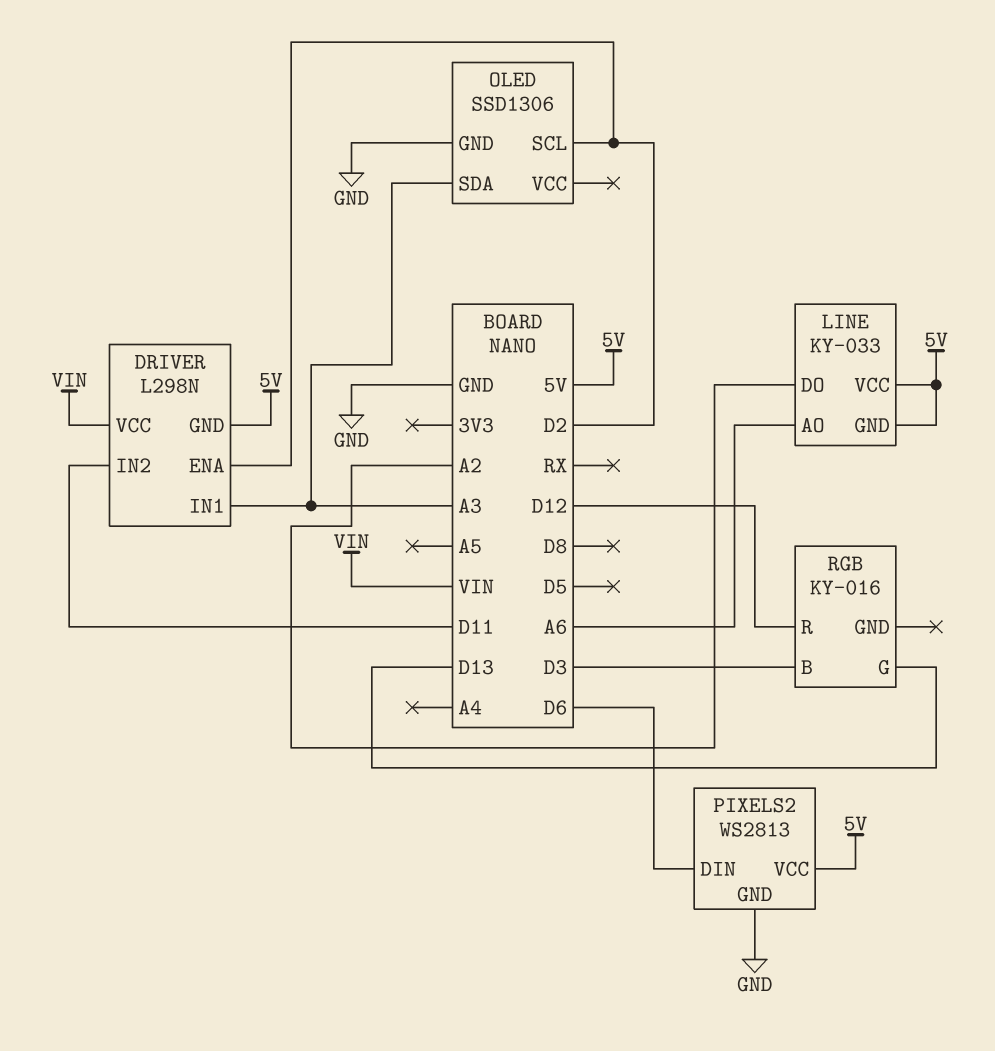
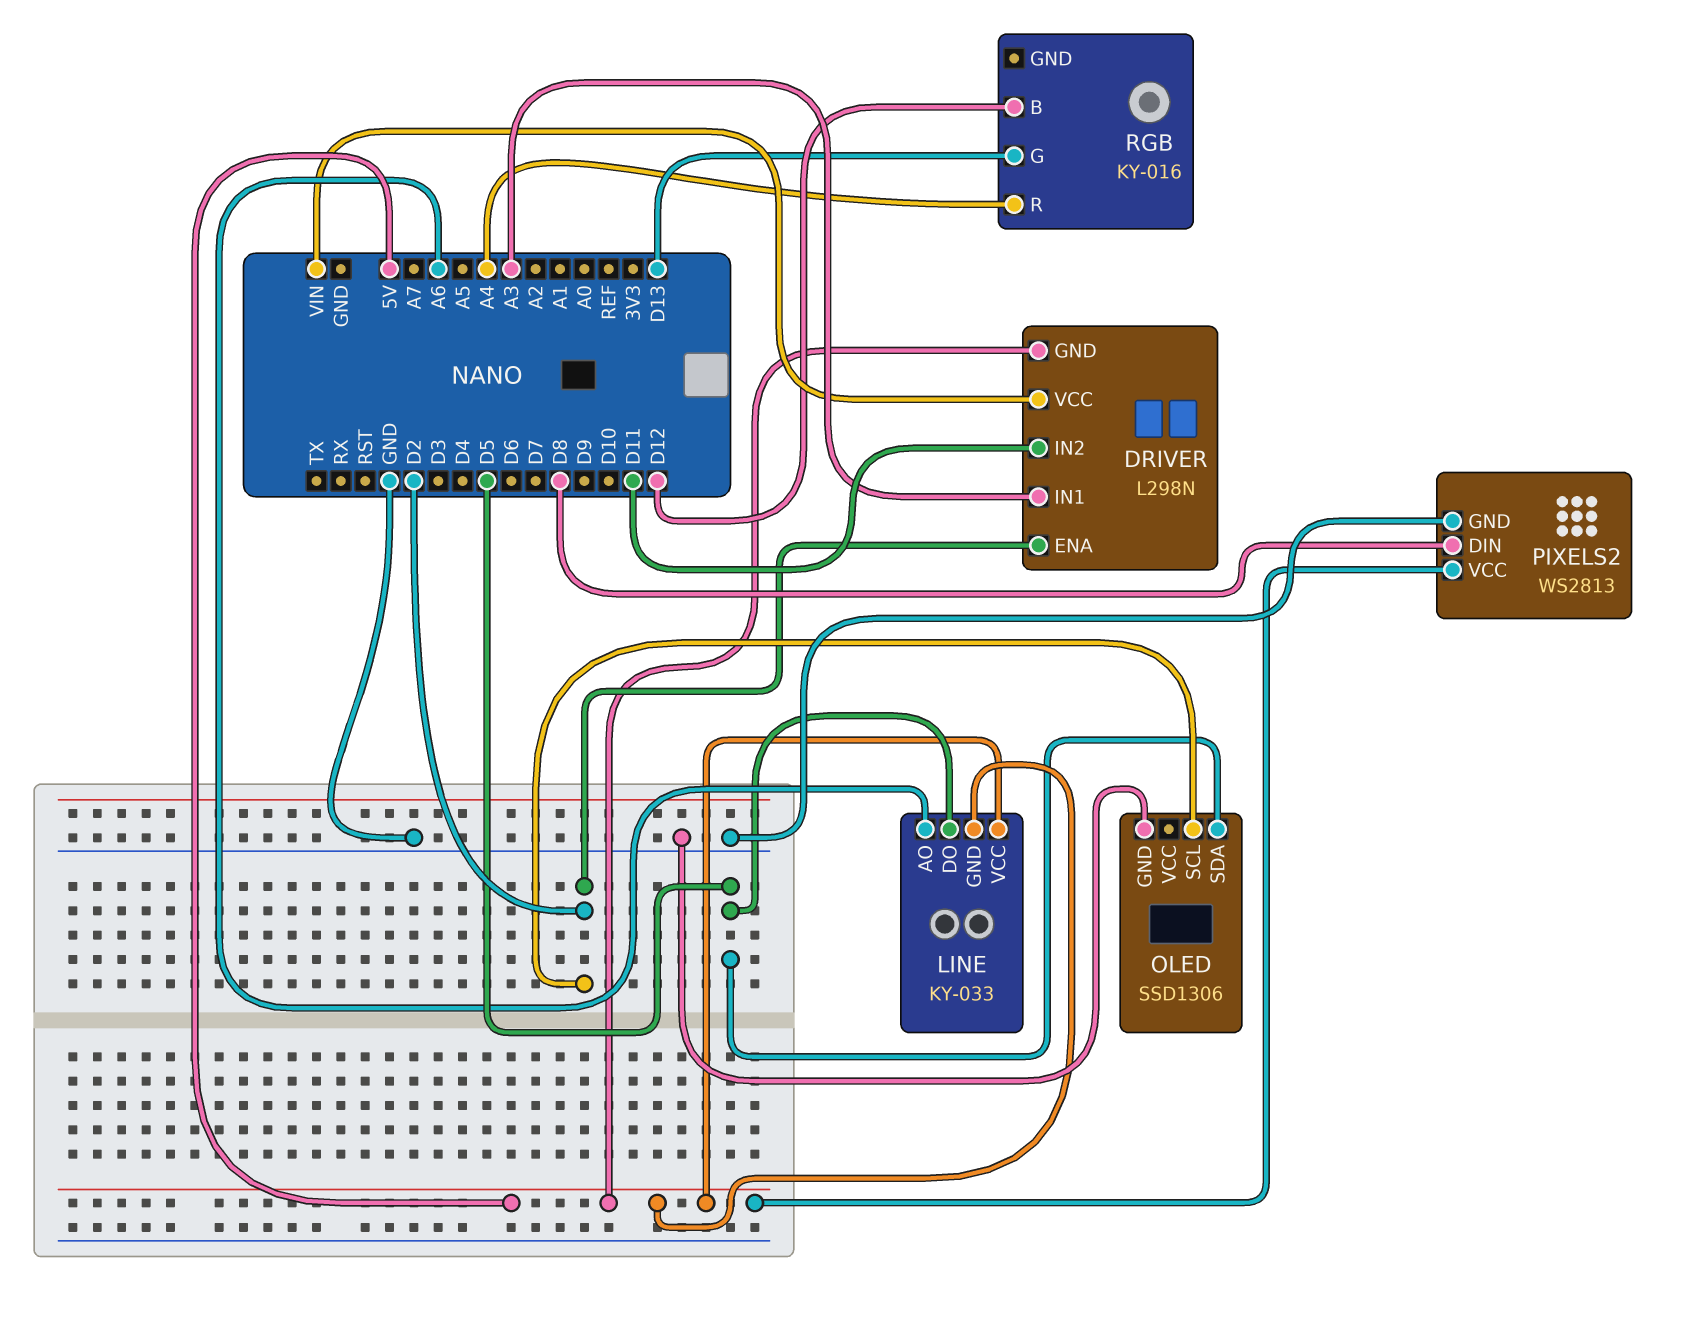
LINE pin DO: A2 -> D5
OLED pin SDA: A3 -> D5
PIXELS2 pin DIN: D6 -> D8
RGB pin B: D3 -> D12
RGB pin R: D12 -> A4

